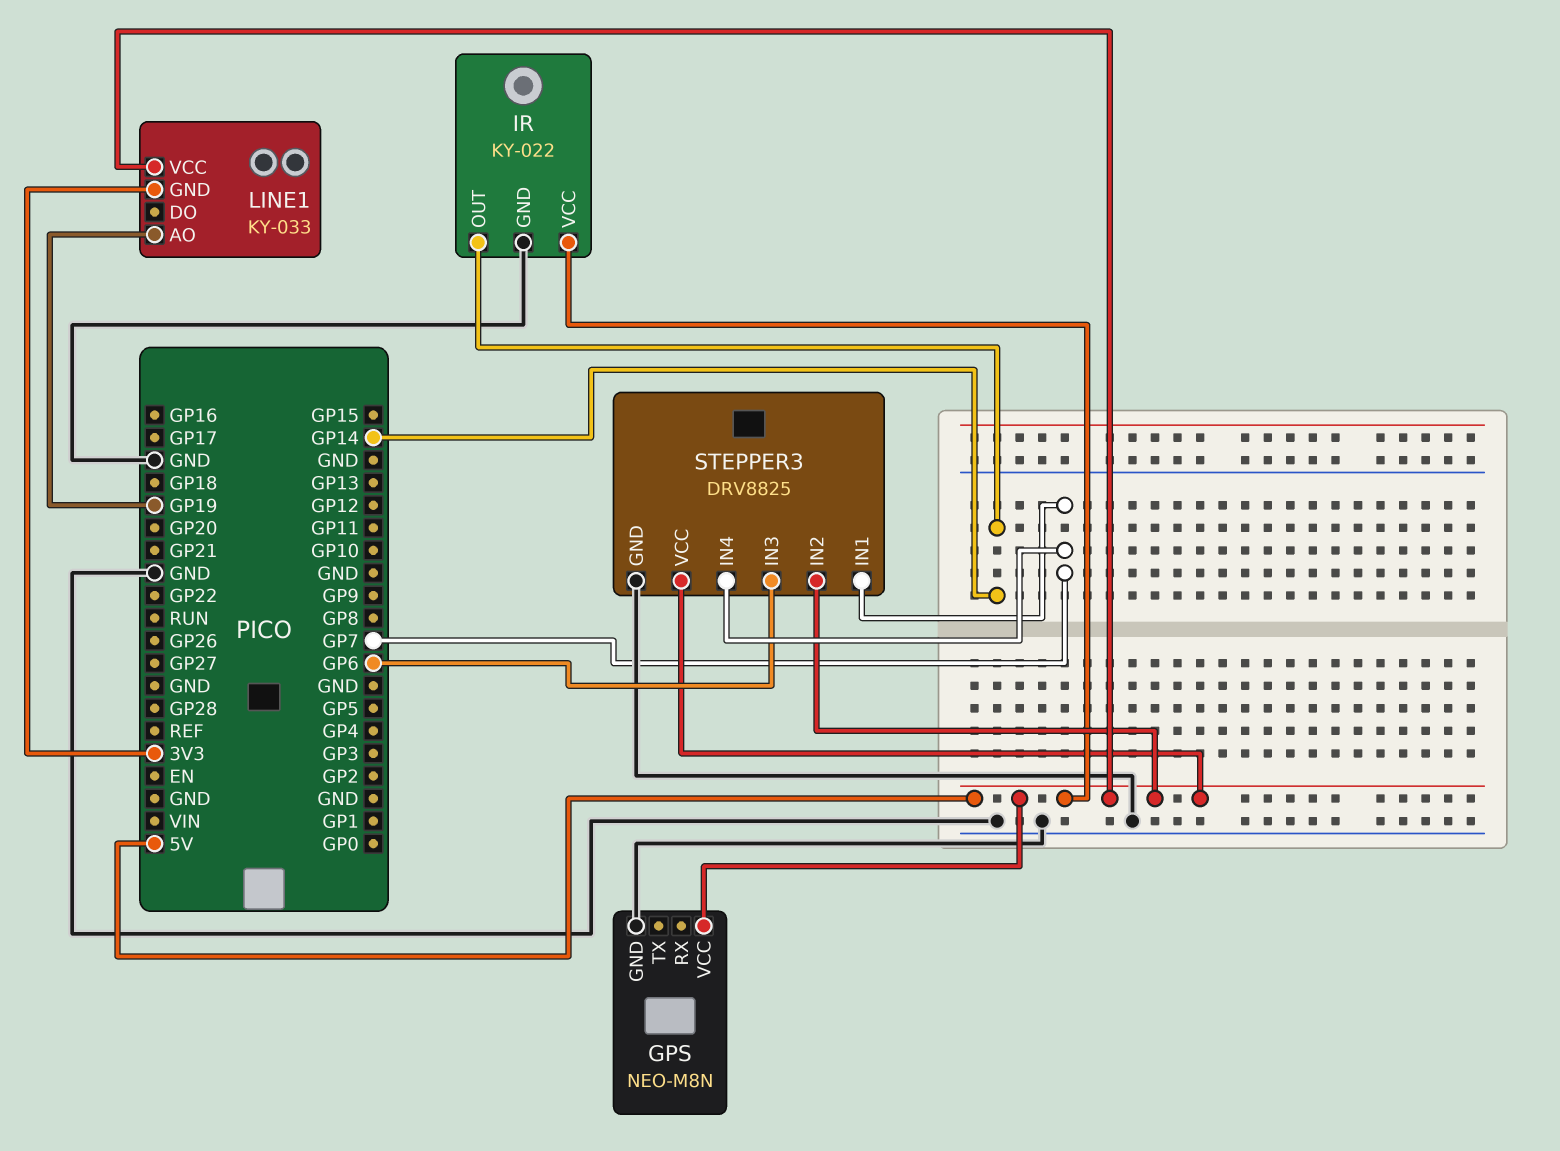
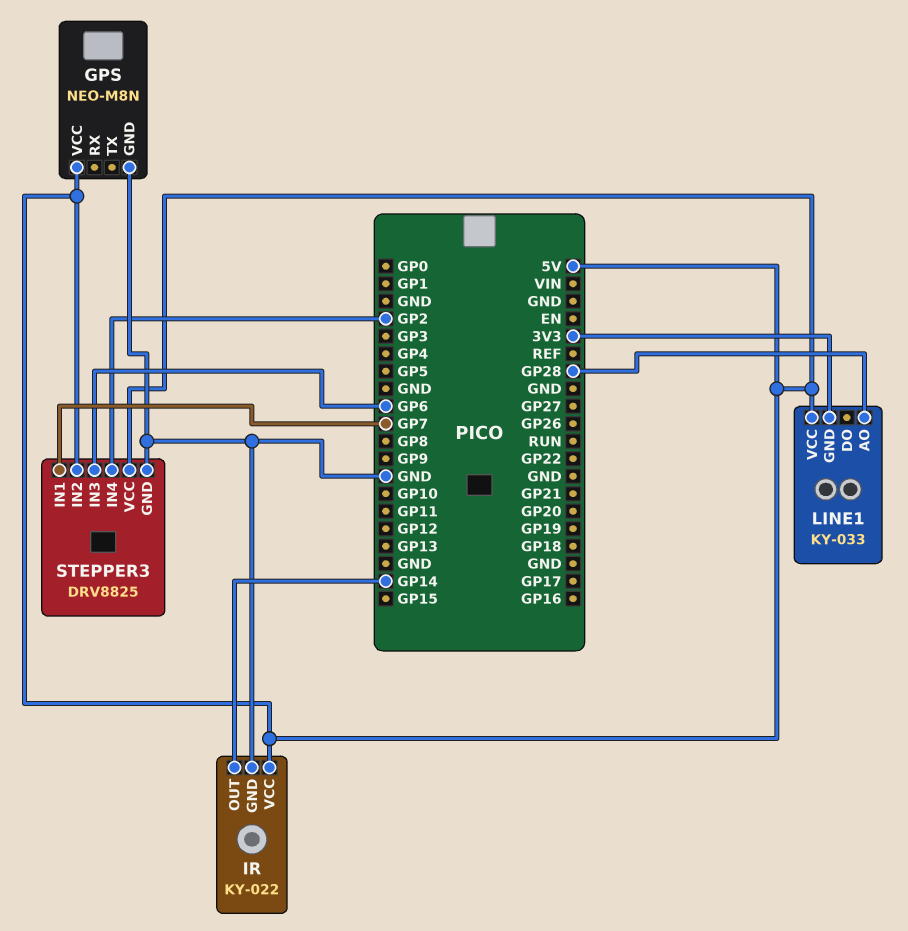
LINE1 pin AO: GP19 -> GP28
STEPPER3 pin IN4: GP7 -> GP2

